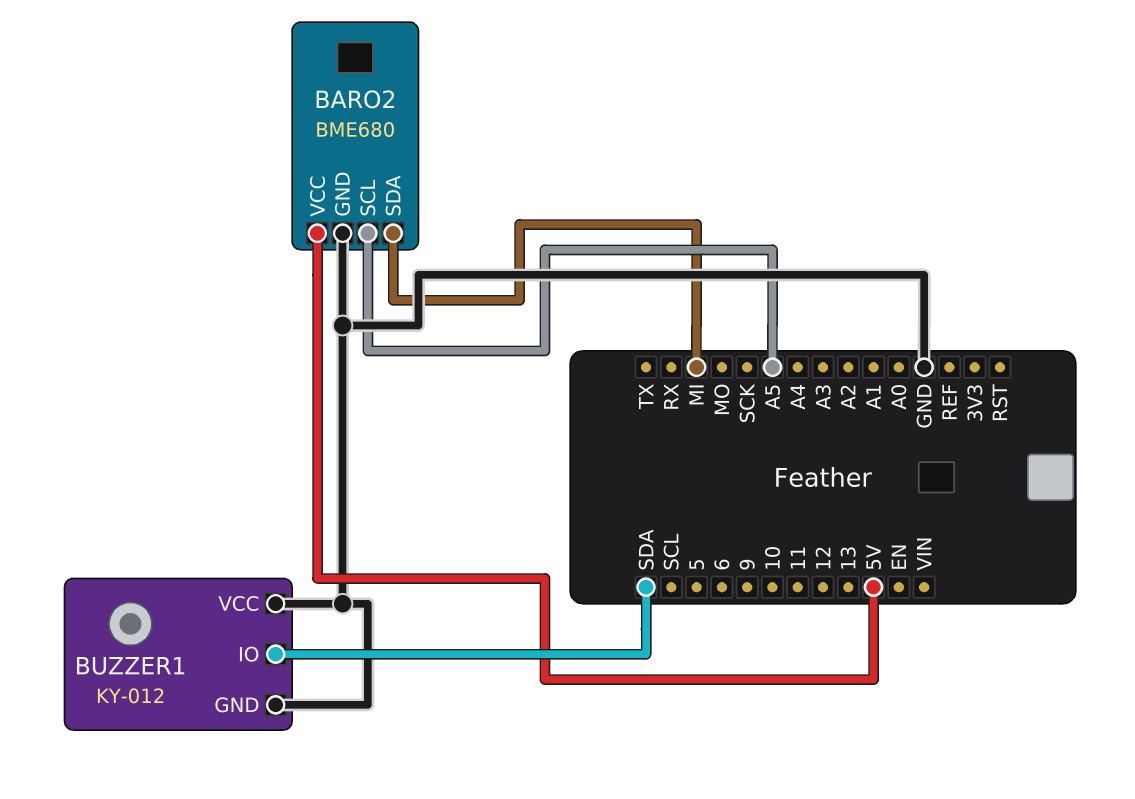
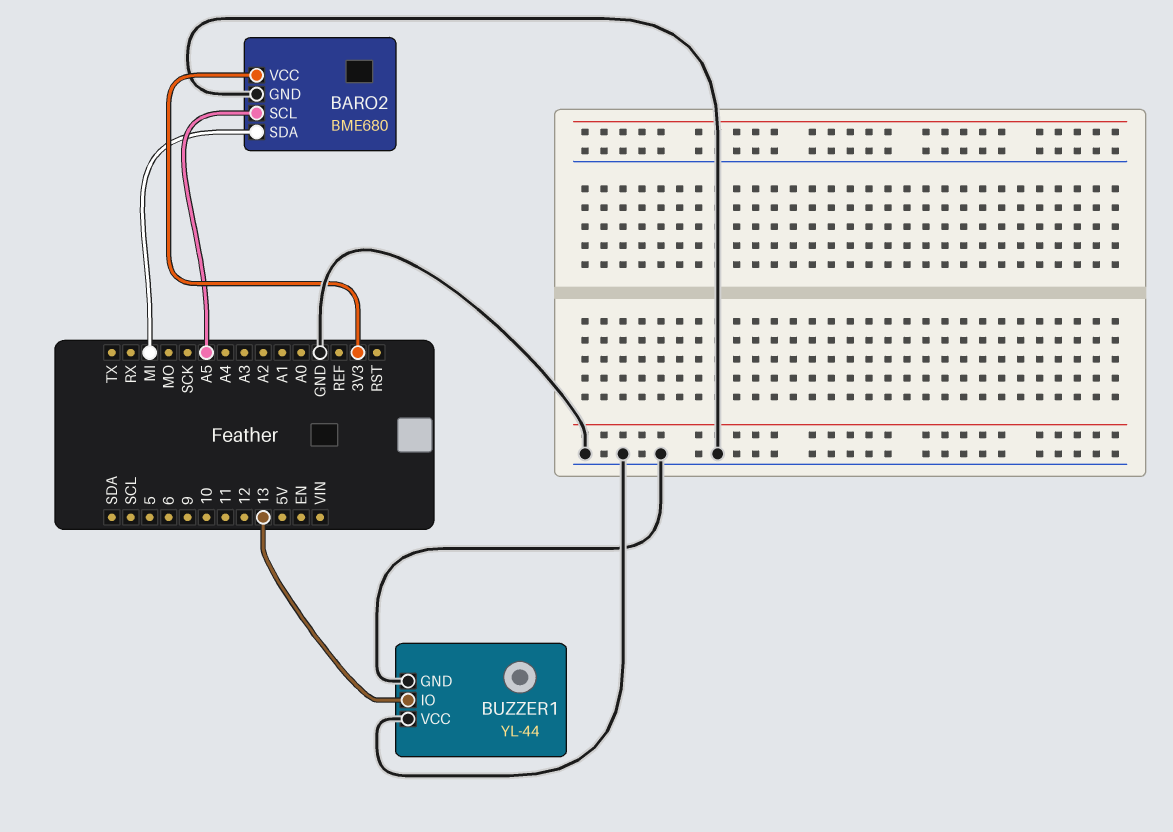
BARO2 pin VCC: 5V -> 3V3
BUZZER1: KY-012 -> YL-44
BUZZER1 pin IO: SDA -> 13

